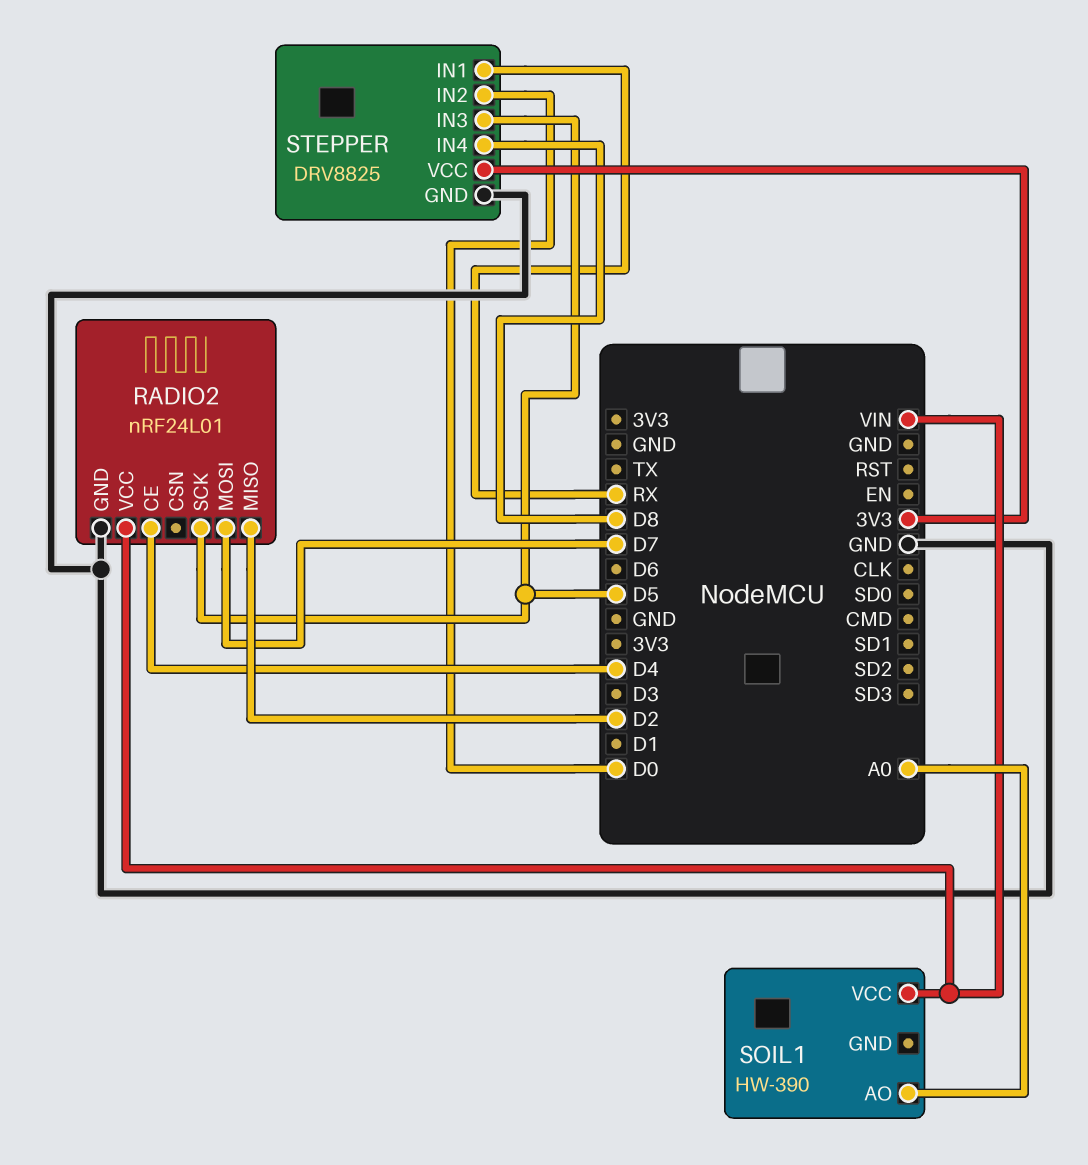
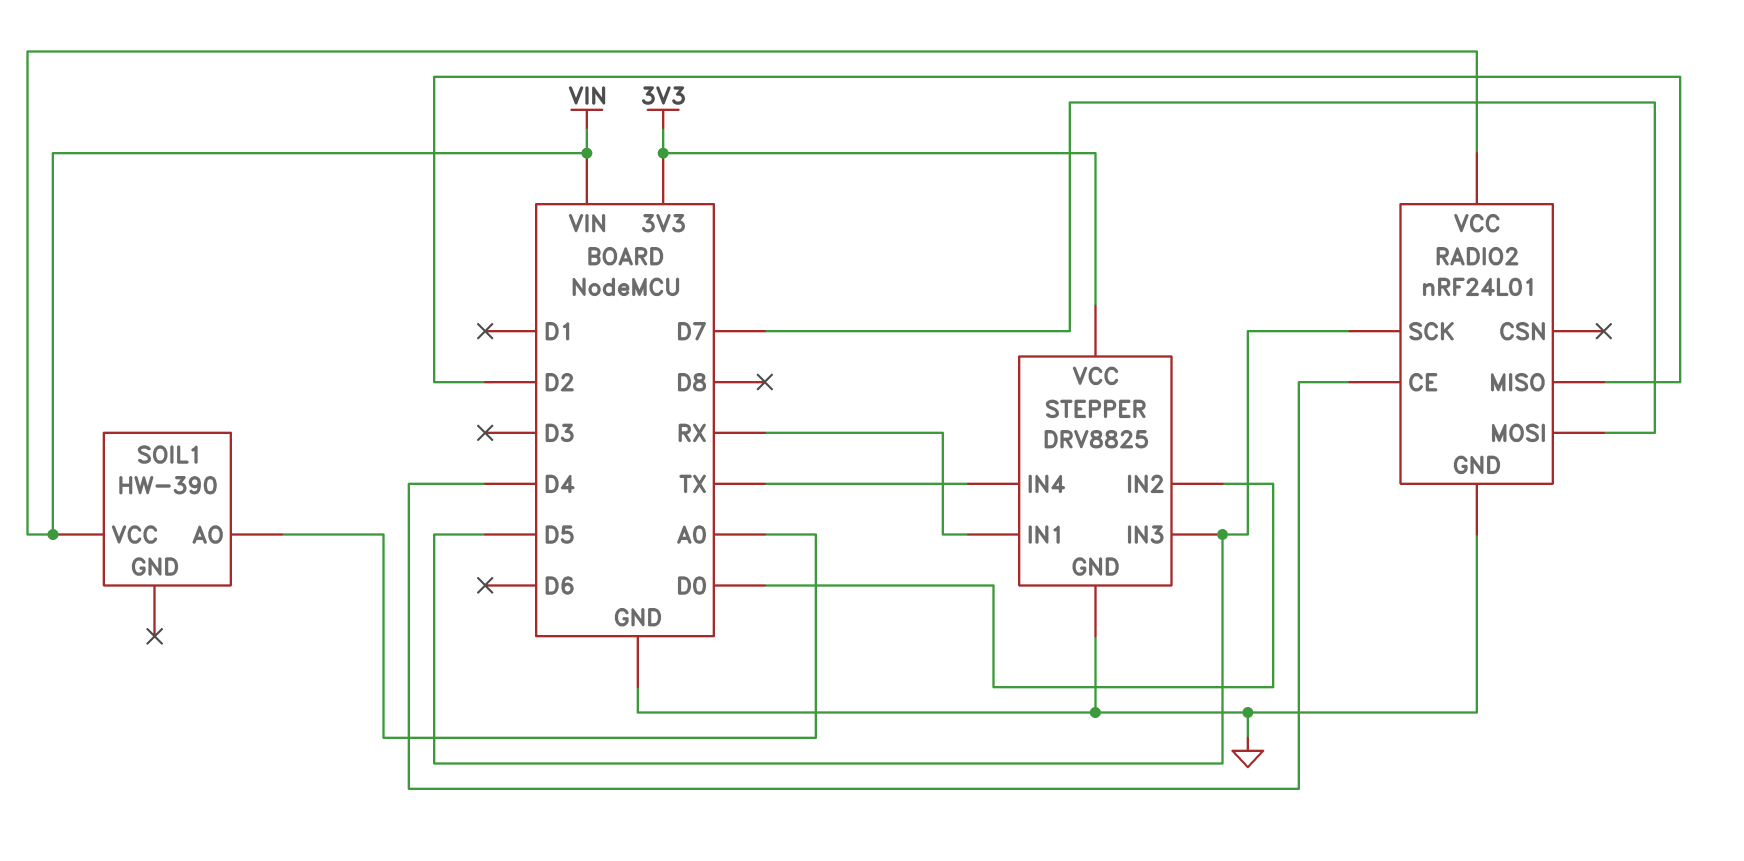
STEPPER pin IN4: D8 -> TX

